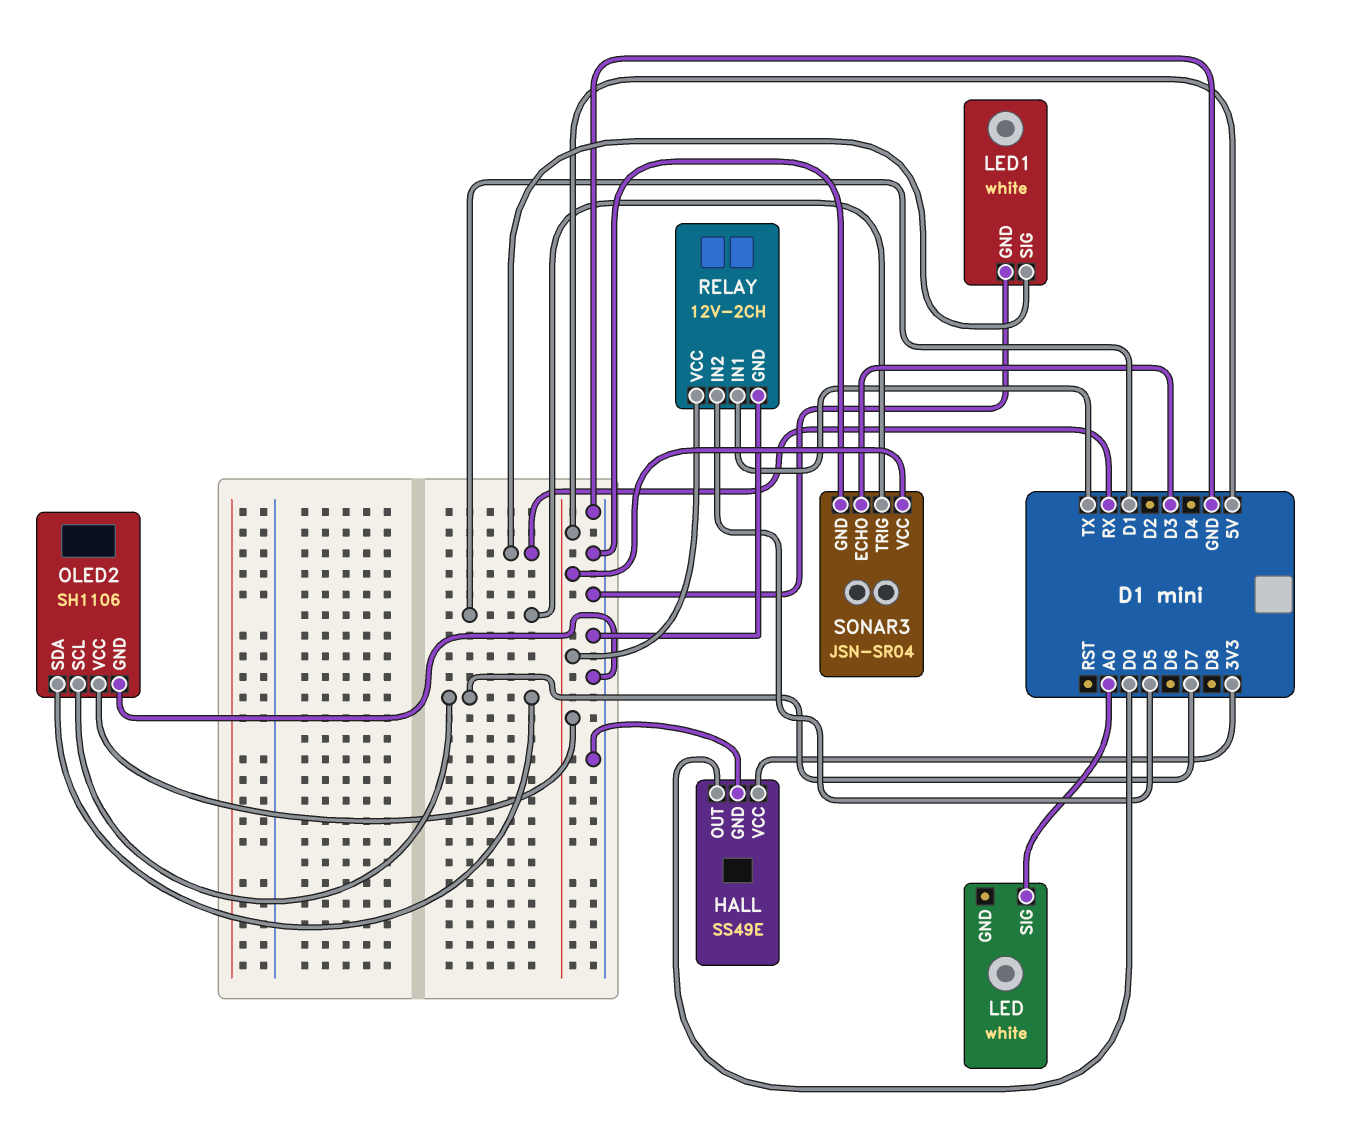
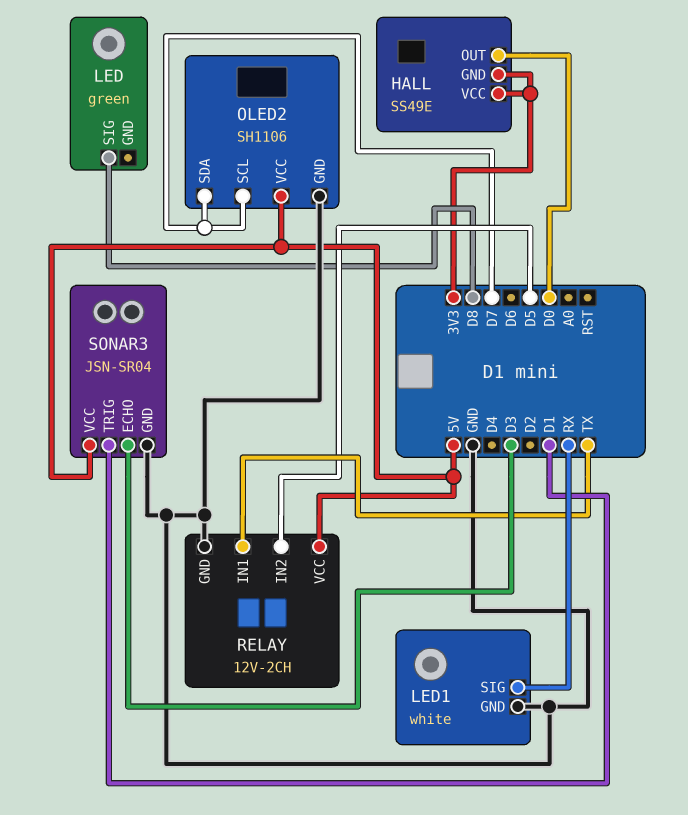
HALL pin GND: GND -> 3V3
LED: white -> green
LED pin SIG: A0 -> D8

